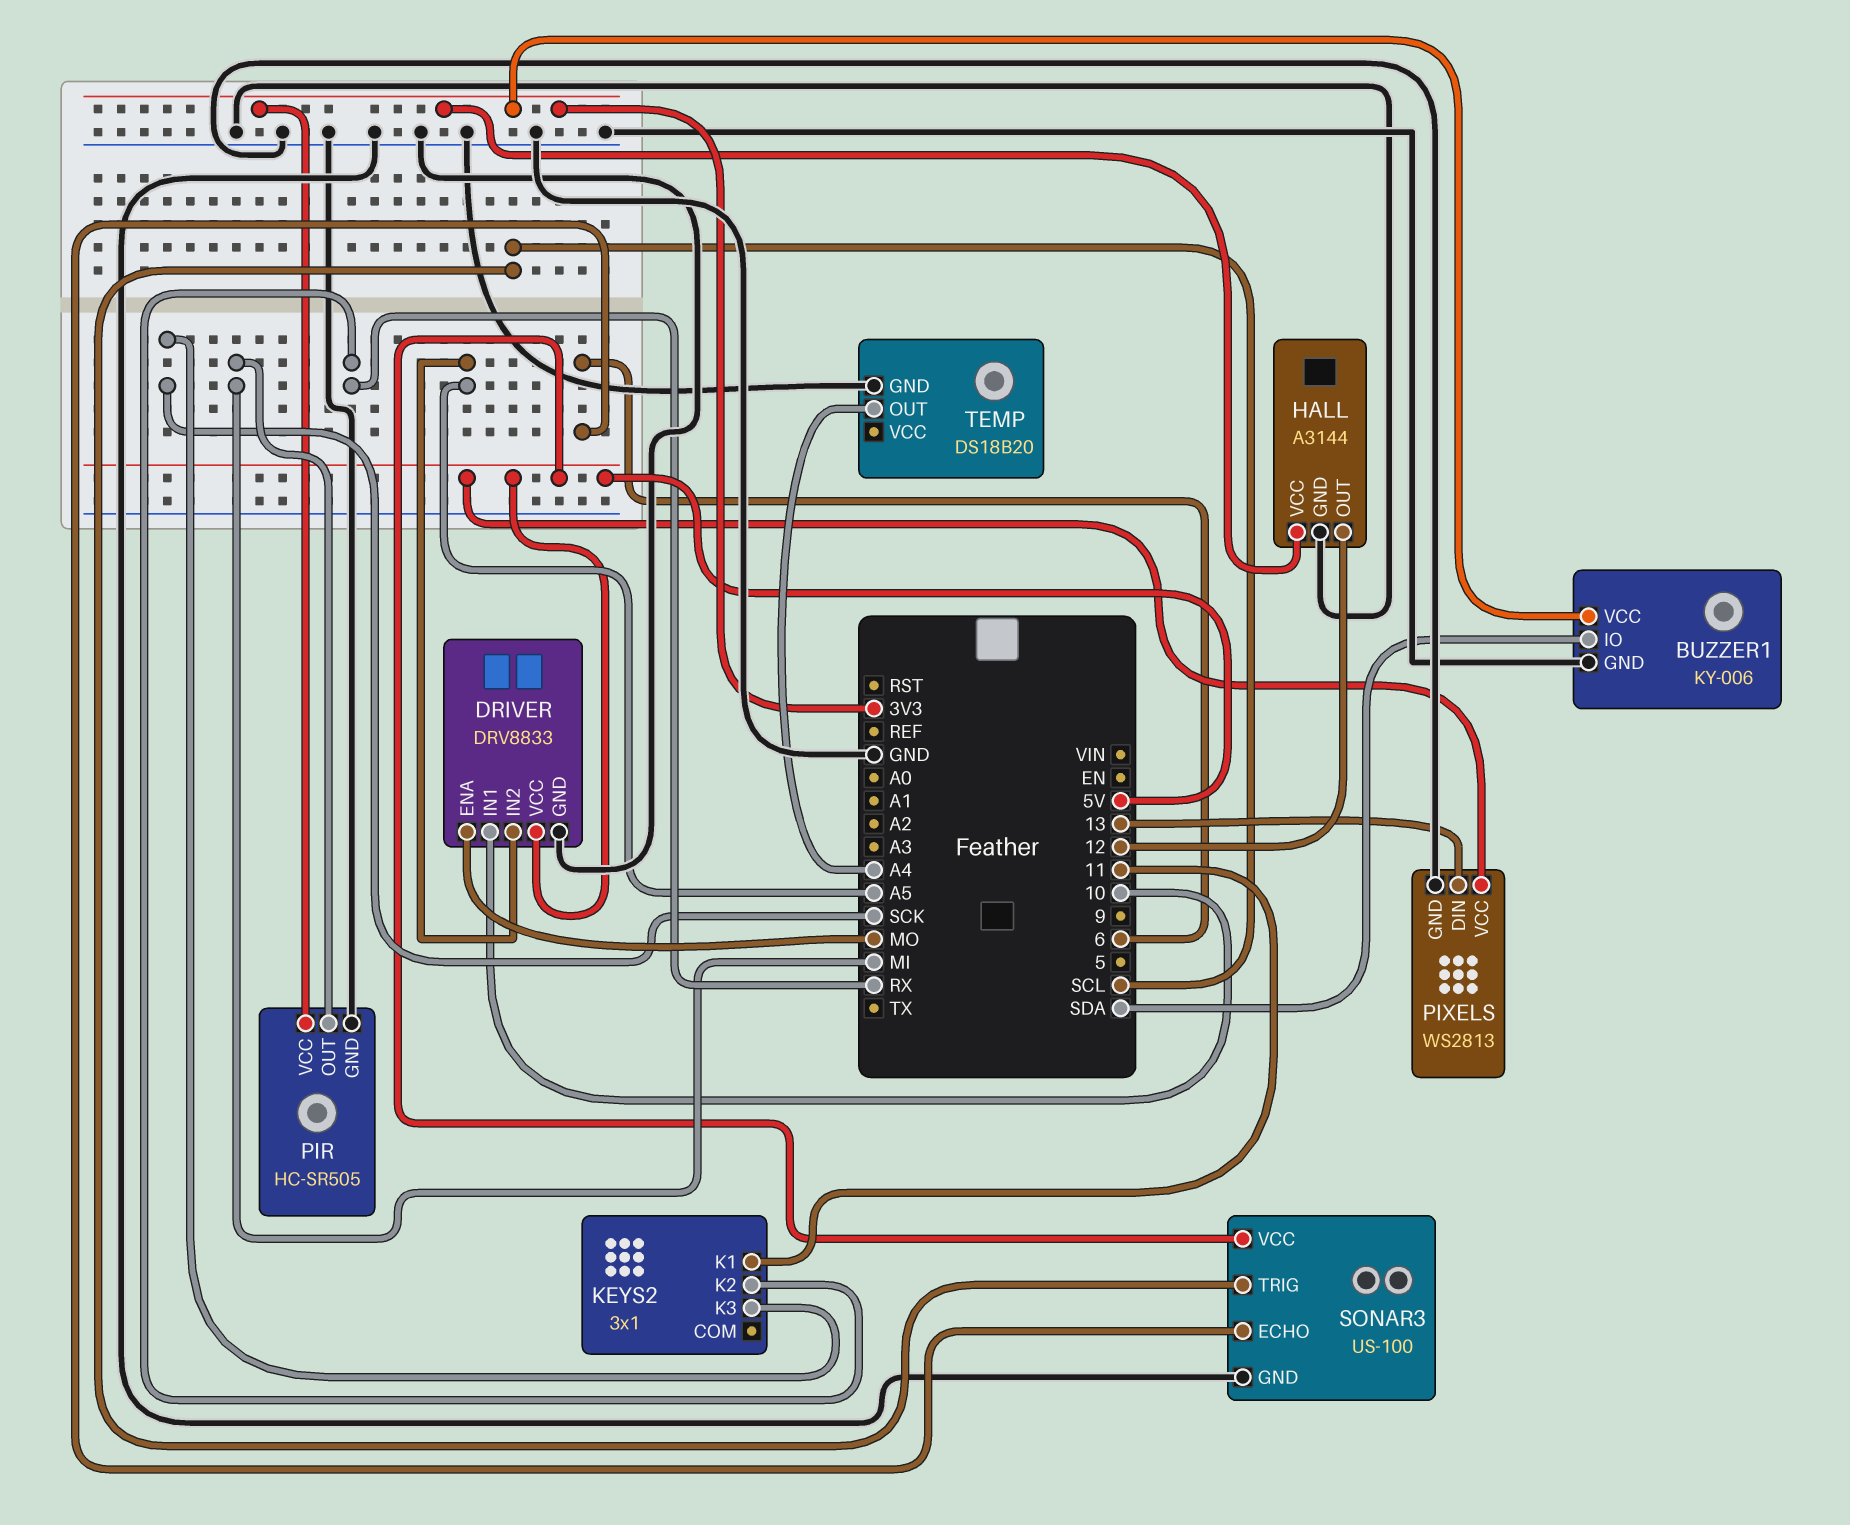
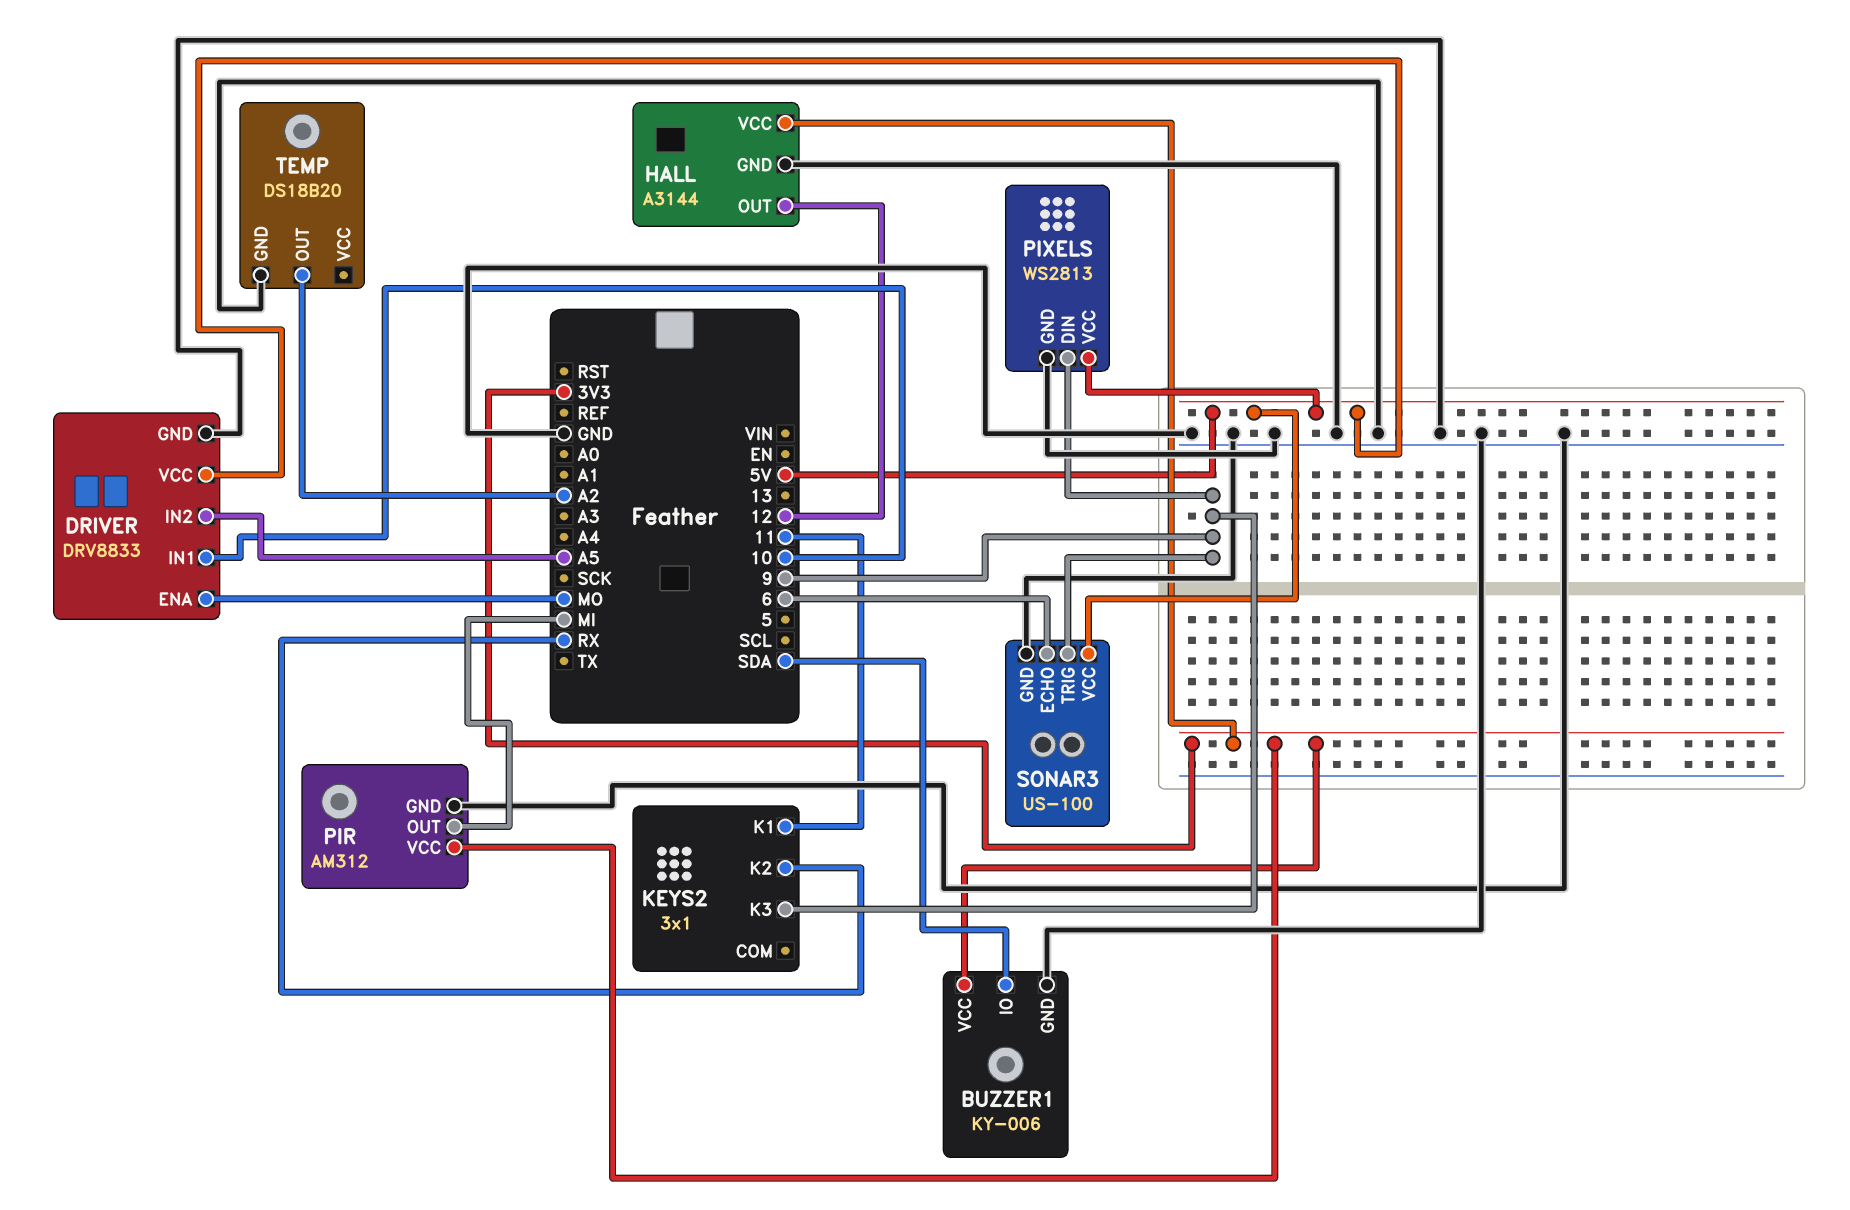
KEYS2 pin K3: SCK -> 9
PIR: HC-SR505 -> AM312
PIXELS pin DIN: 13 -> 9
SONAR3 pin TRIG: SCL -> 9
TEMP pin OUT: A4 -> A2

